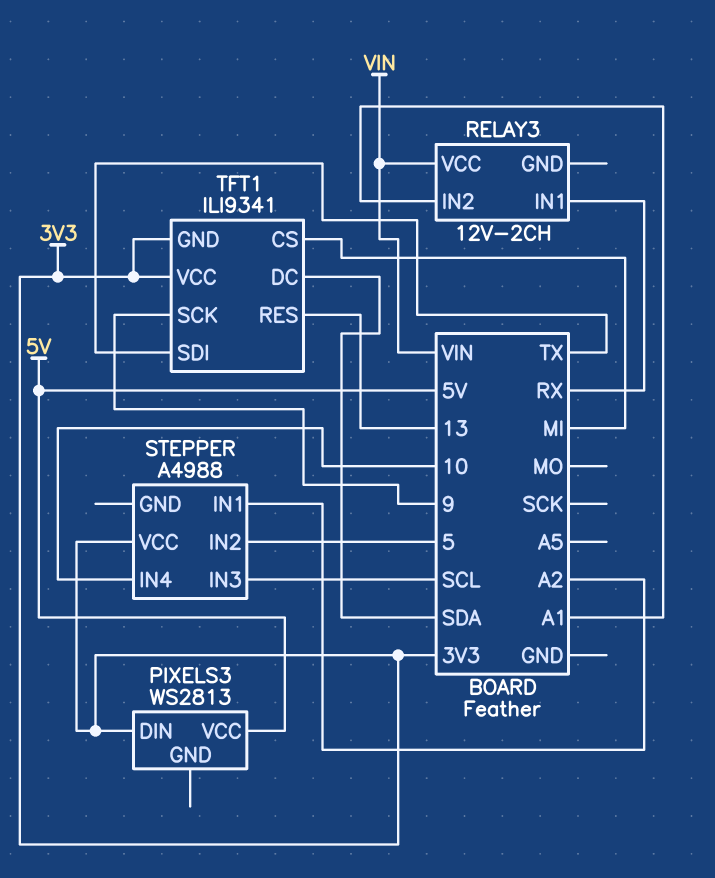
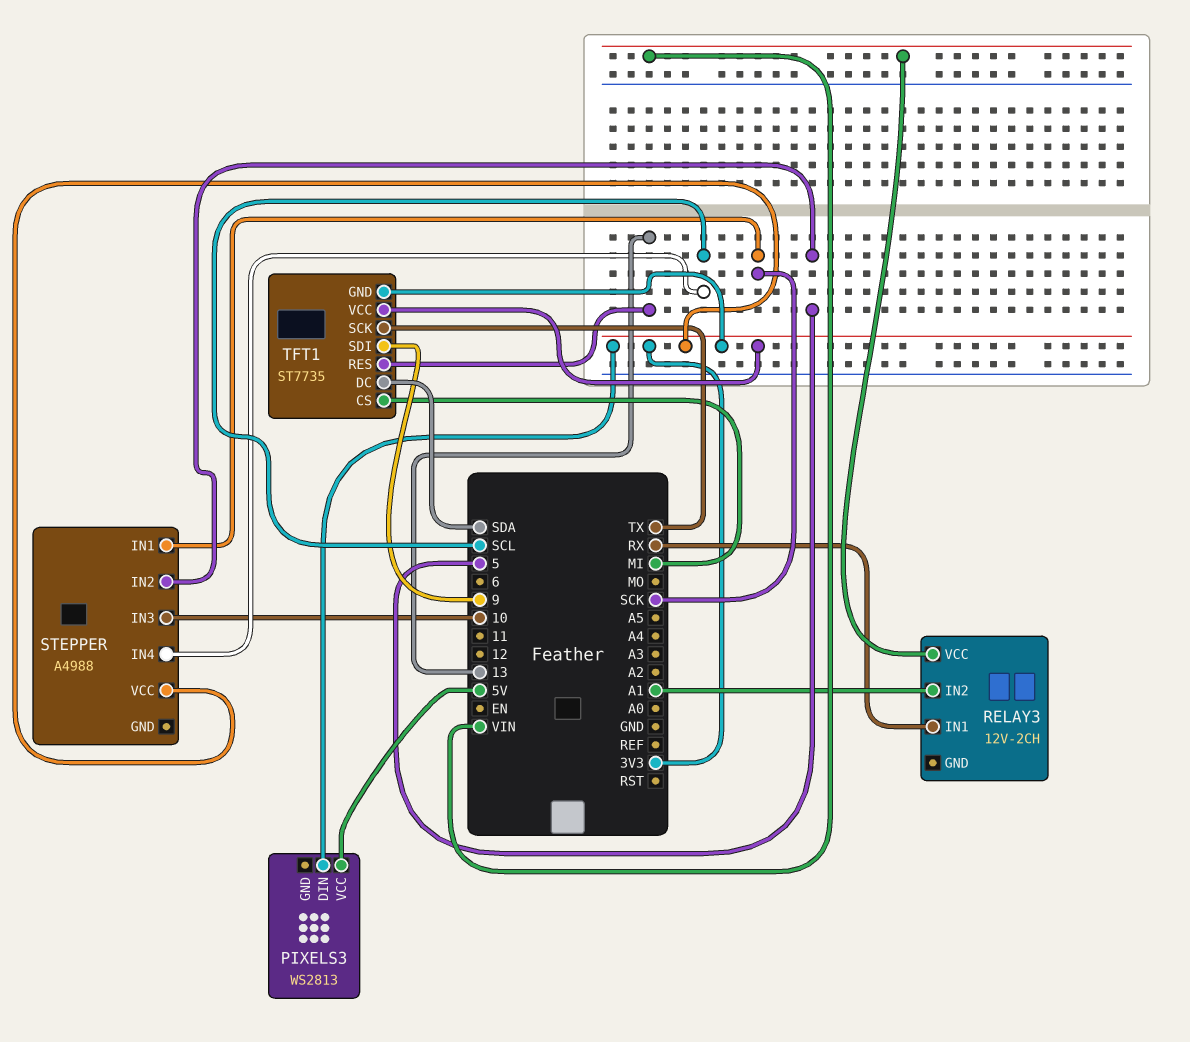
STEPPER pin IN1: A2 -> SCK
STEPPER pin IN3: SCL -> 10
STEPPER pin IN4: 10 -> SCL
TFT1: ILI9341 -> ST7735
TFT1 pin SCK: 9 -> TX
TFT1 pin SDI: TX -> 9

